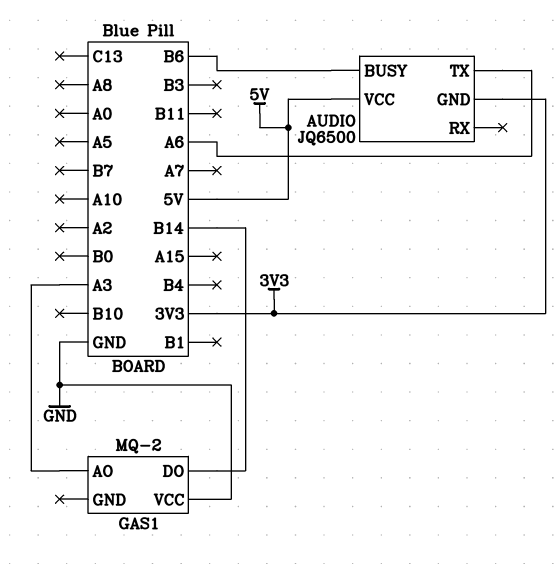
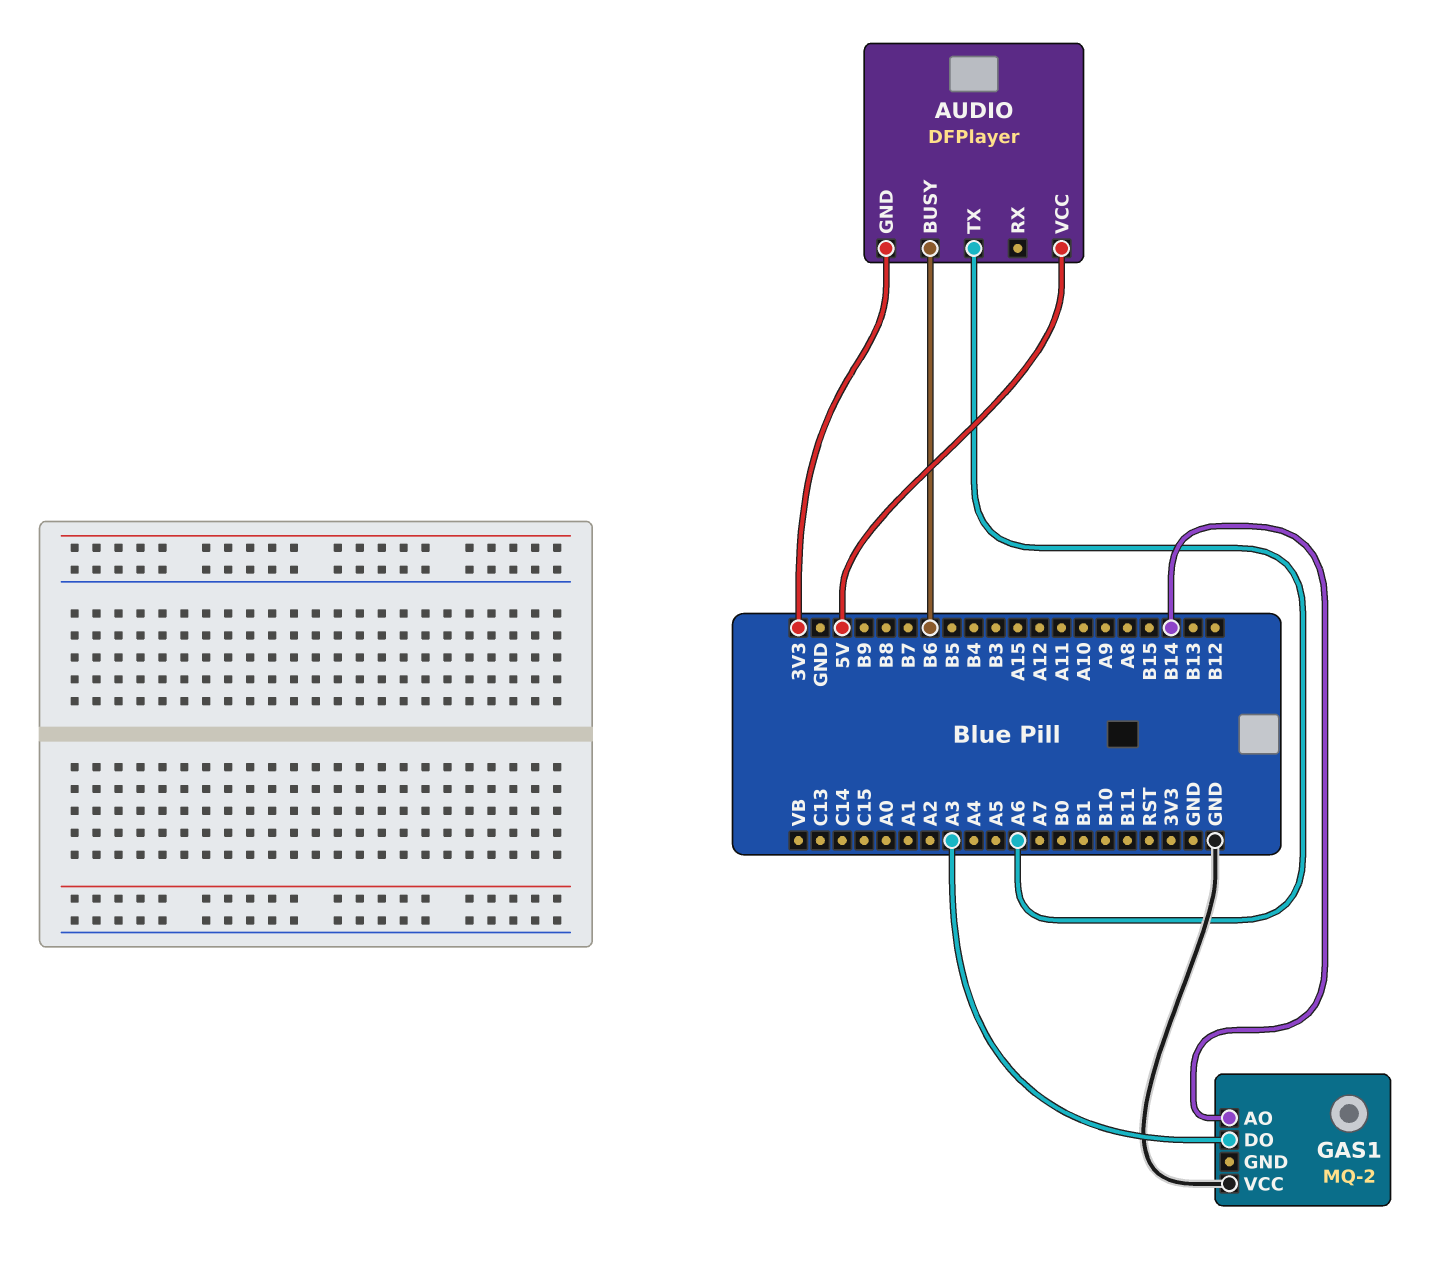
AUDIO: JQ6500 -> DFPlayer
GAS1 pin AO: A3 -> B14
GAS1 pin DO: B14 -> A3

